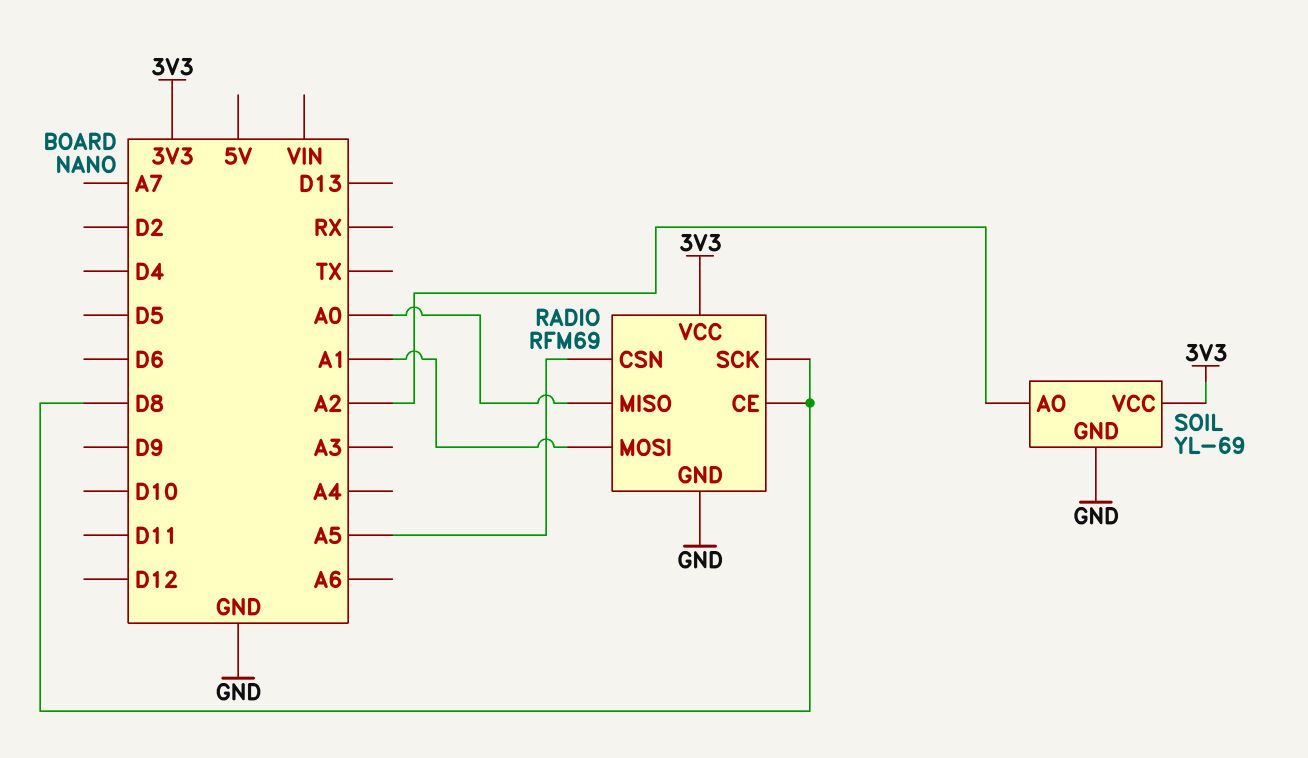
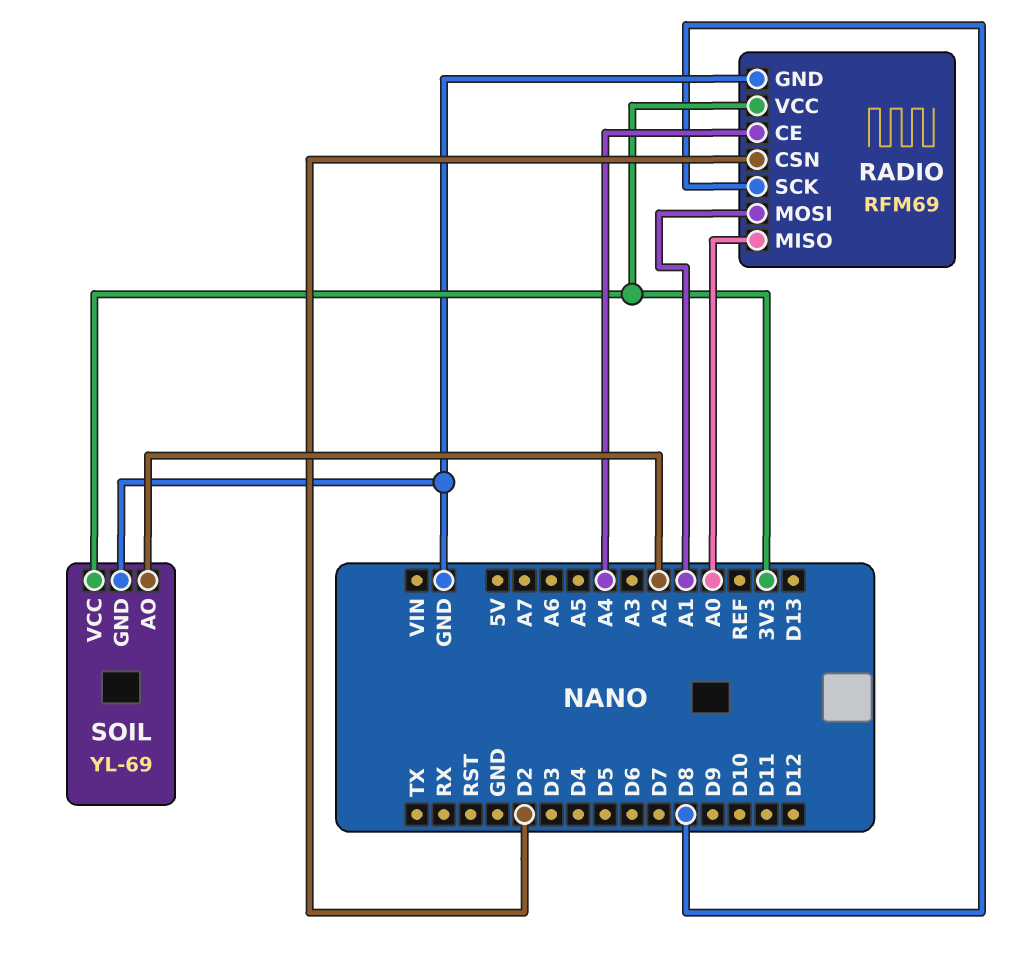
RADIO pin CE: D8 -> A4
RADIO pin CSN: A5 -> D2

